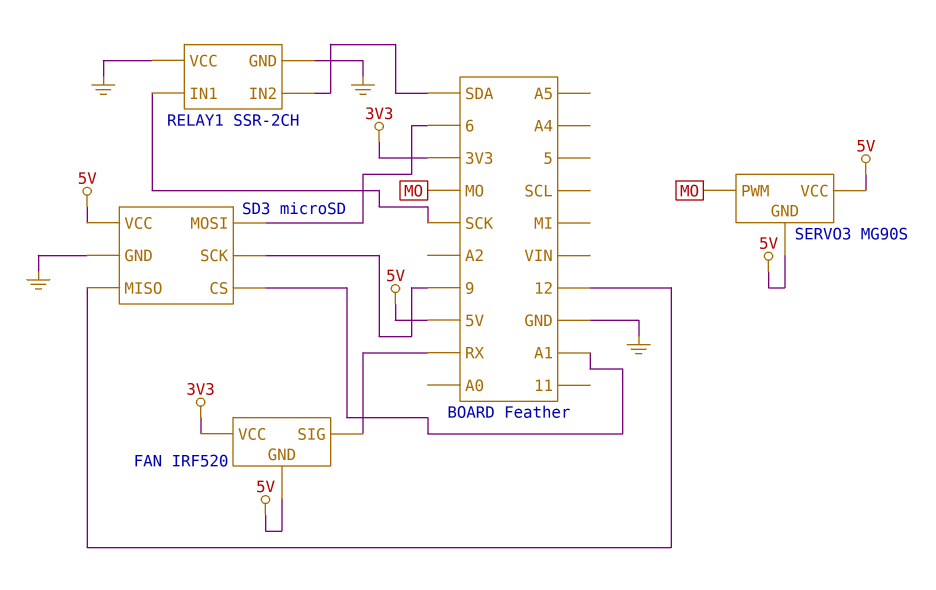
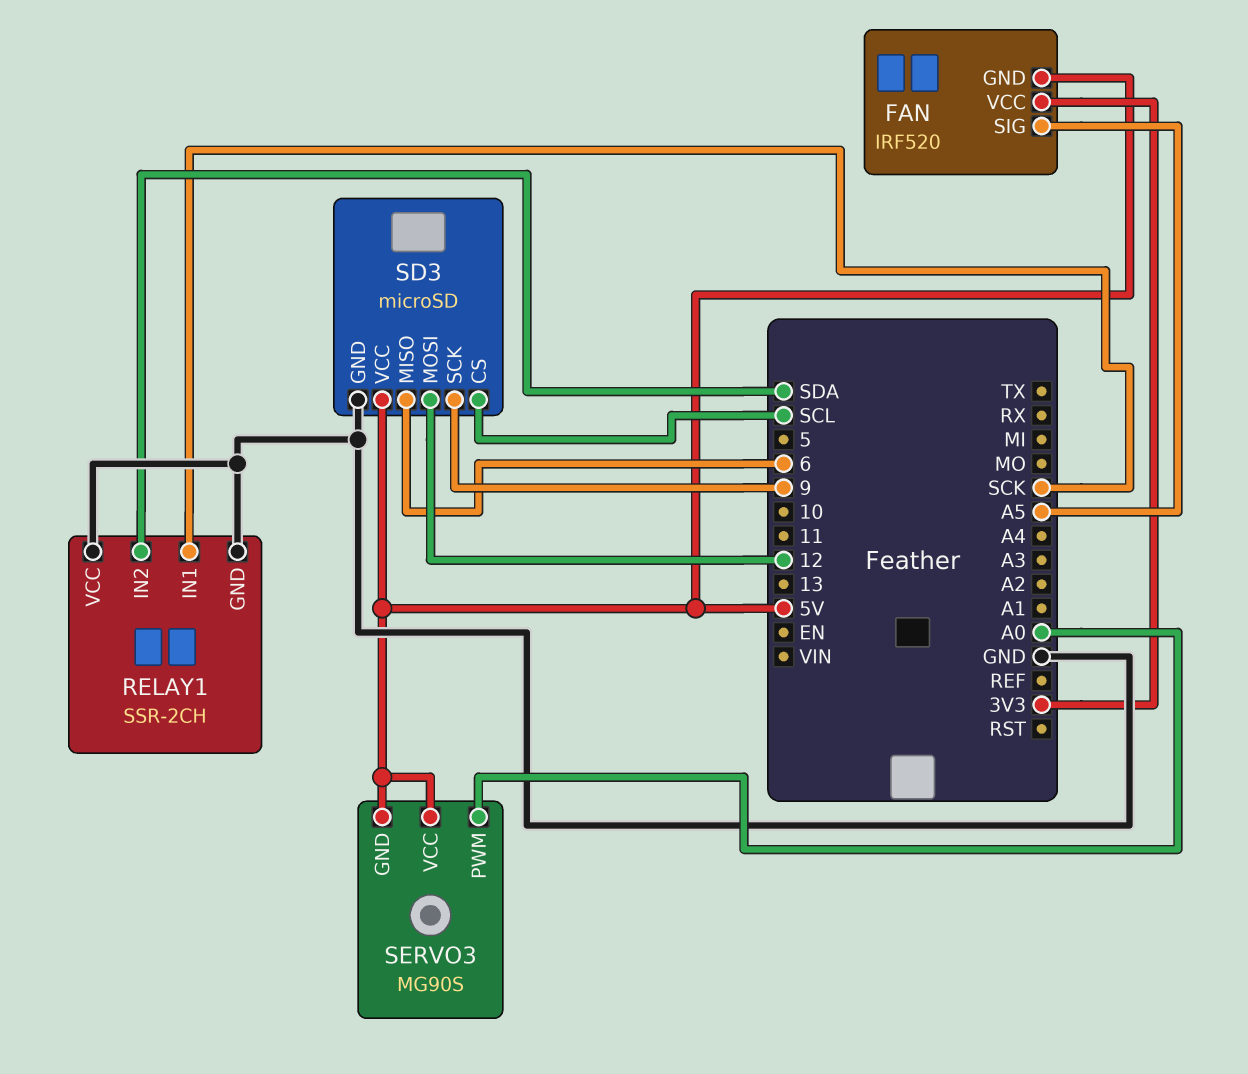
FAN pin SIG: RX -> A5
SD3 pin CS: A1 -> SCL
SD3 pin MISO: 12 -> 6
SD3 pin MOSI: 6 -> 12
SERVO3 pin PWM: MO -> A0

